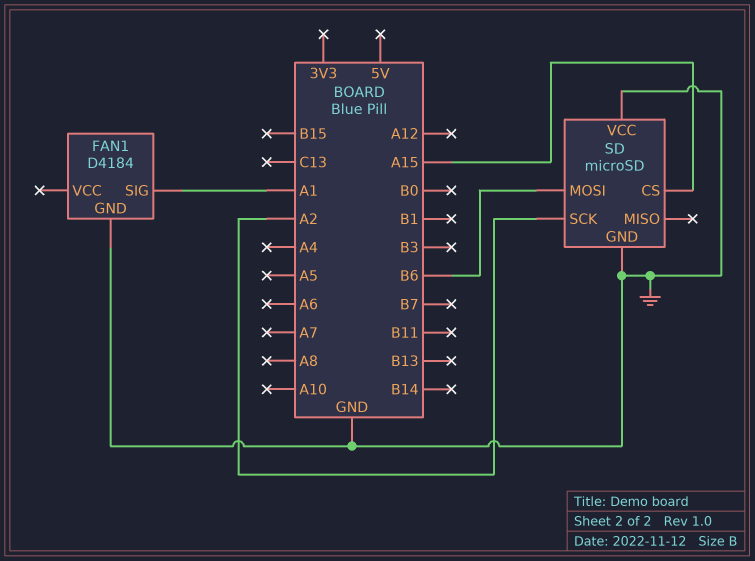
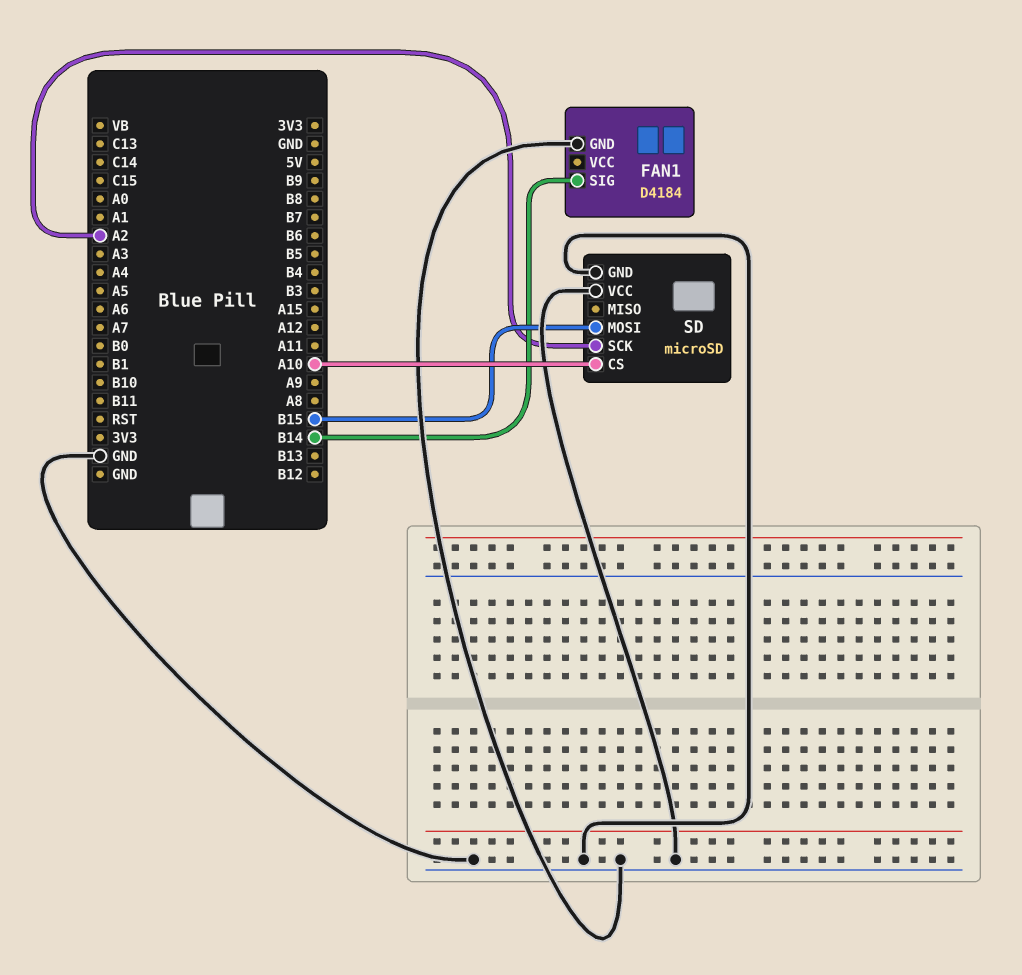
FAN1 pin SIG: A1 -> B14
SD pin CS: A15 -> A10
SD pin MOSI: B6 -> B15

